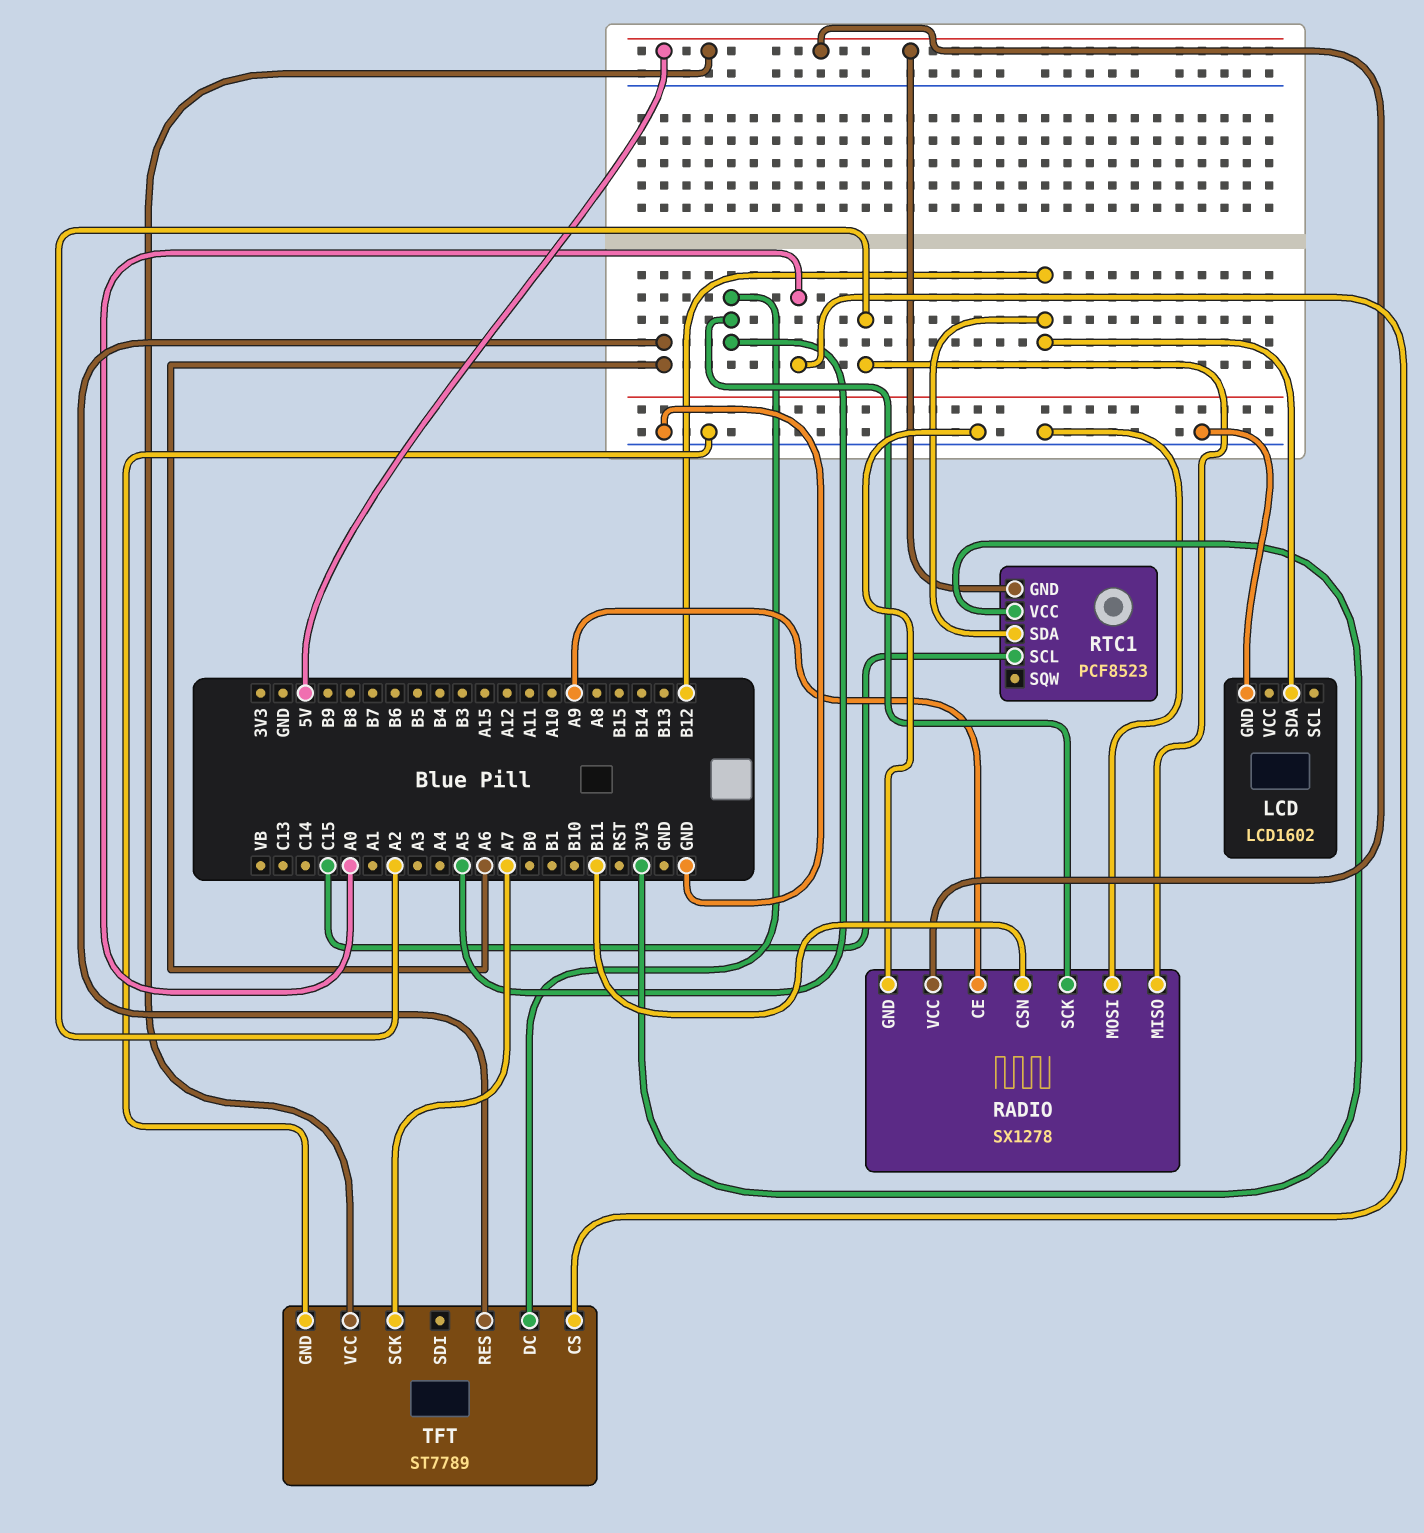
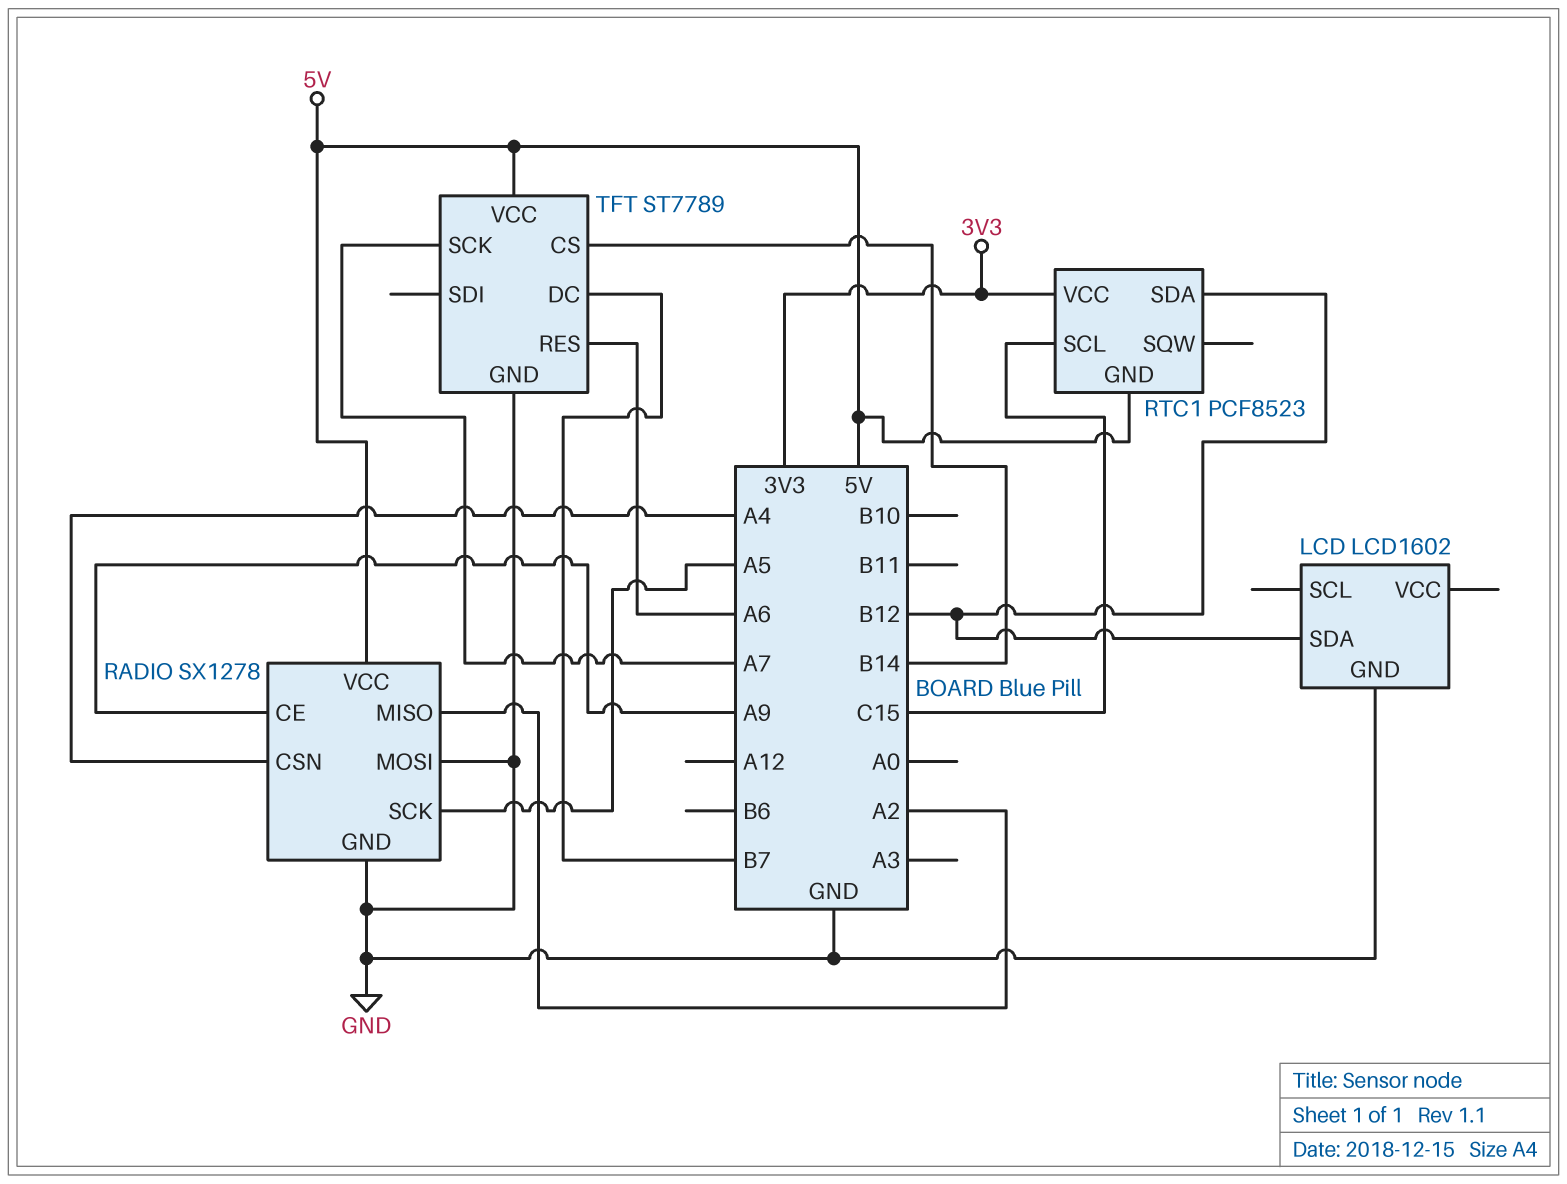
RADIO pin CSN: B11 -> A4
TFT pin CS: A0 -> B14
TFT pin DC: A5 -> B7

